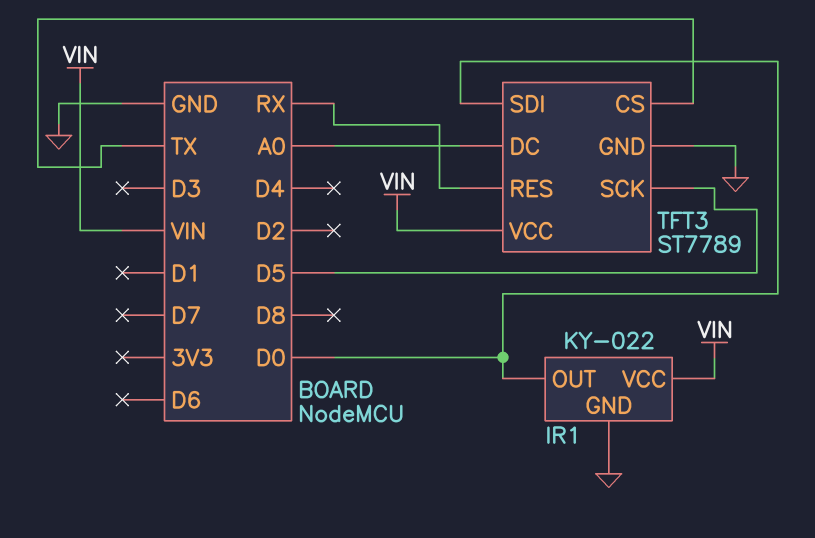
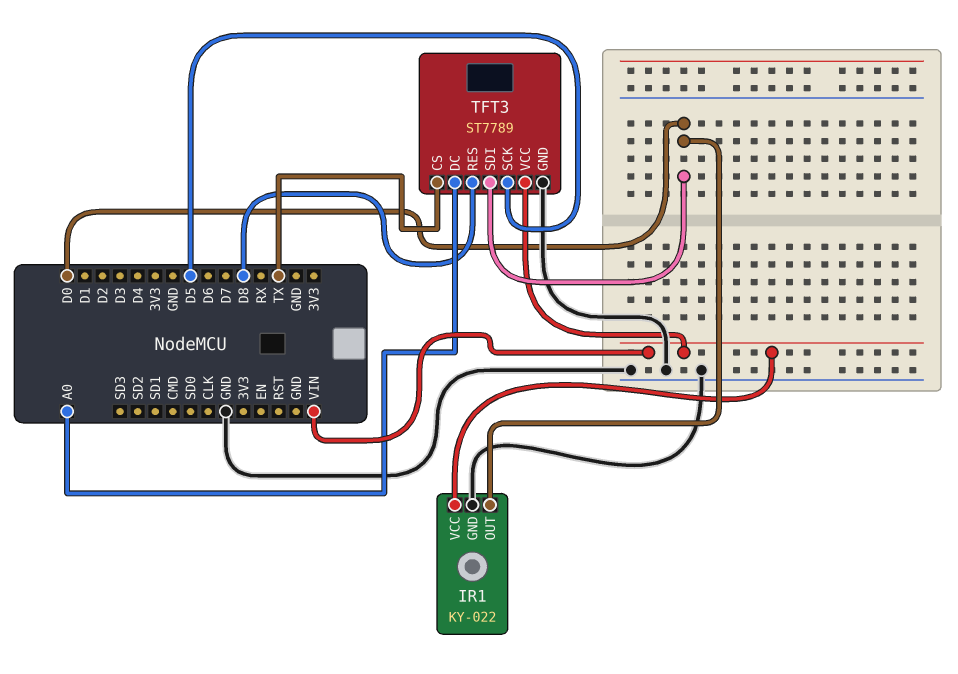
TFT3 pin RES: RX -> D8

